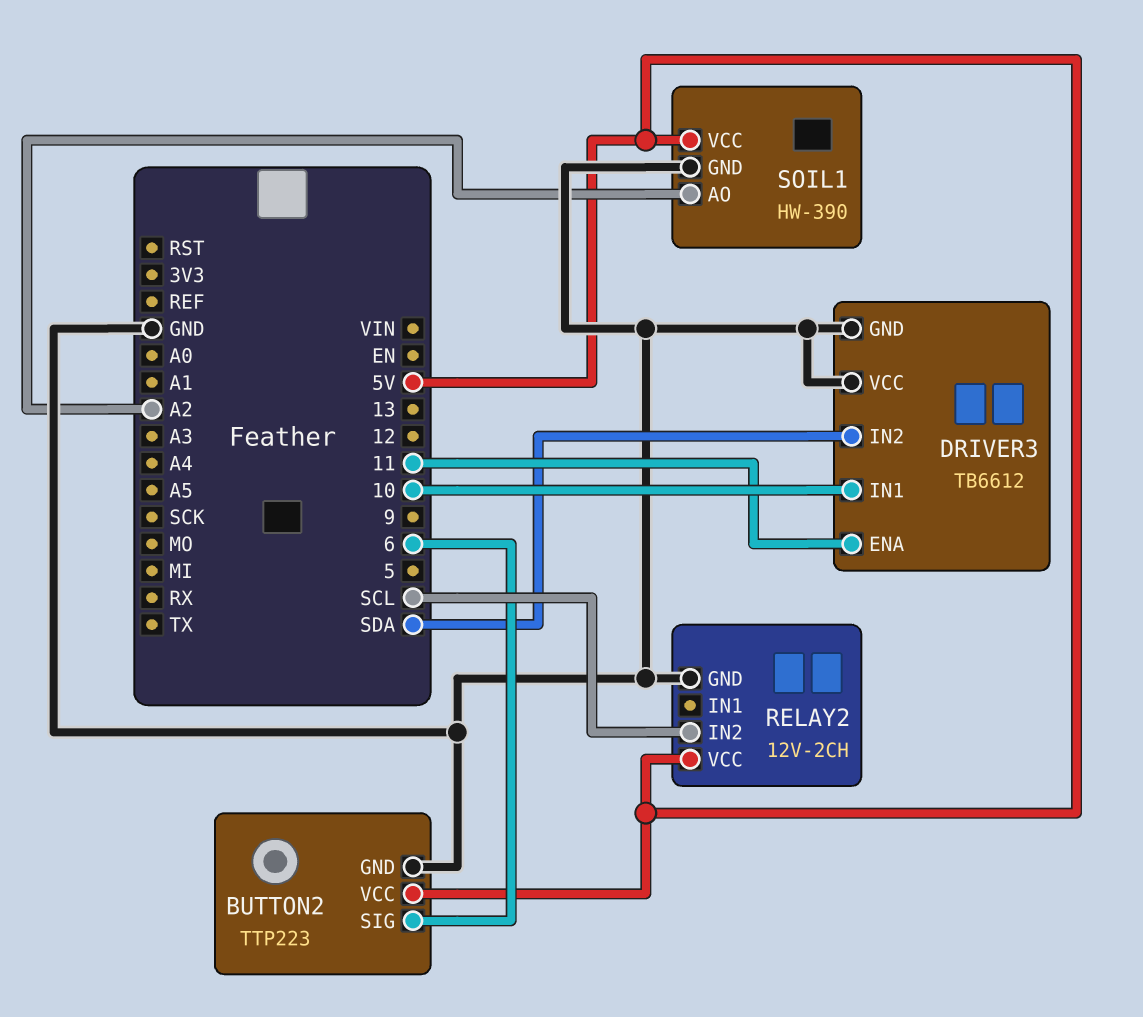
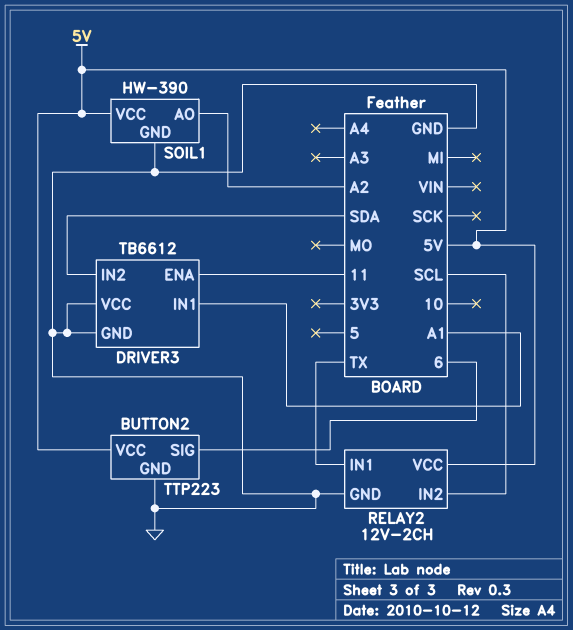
DRIVER3 pin IN1: 10 -> A1
RELAY2 pin IN1: none -> TX

